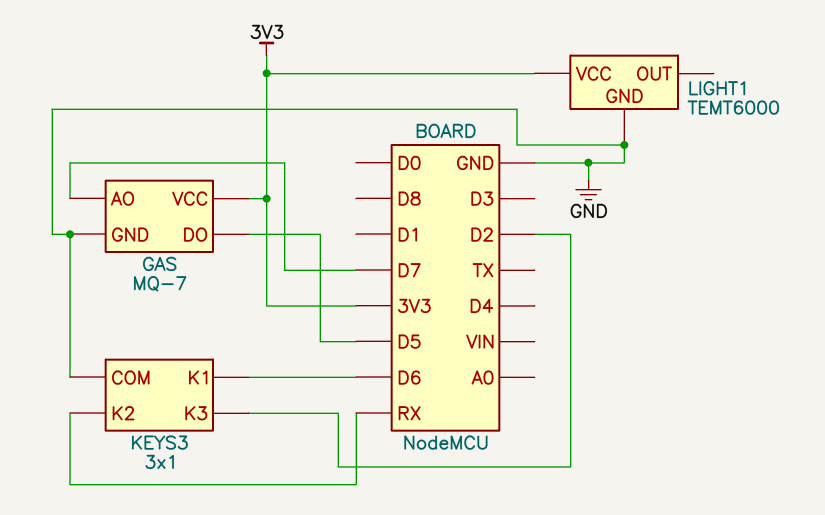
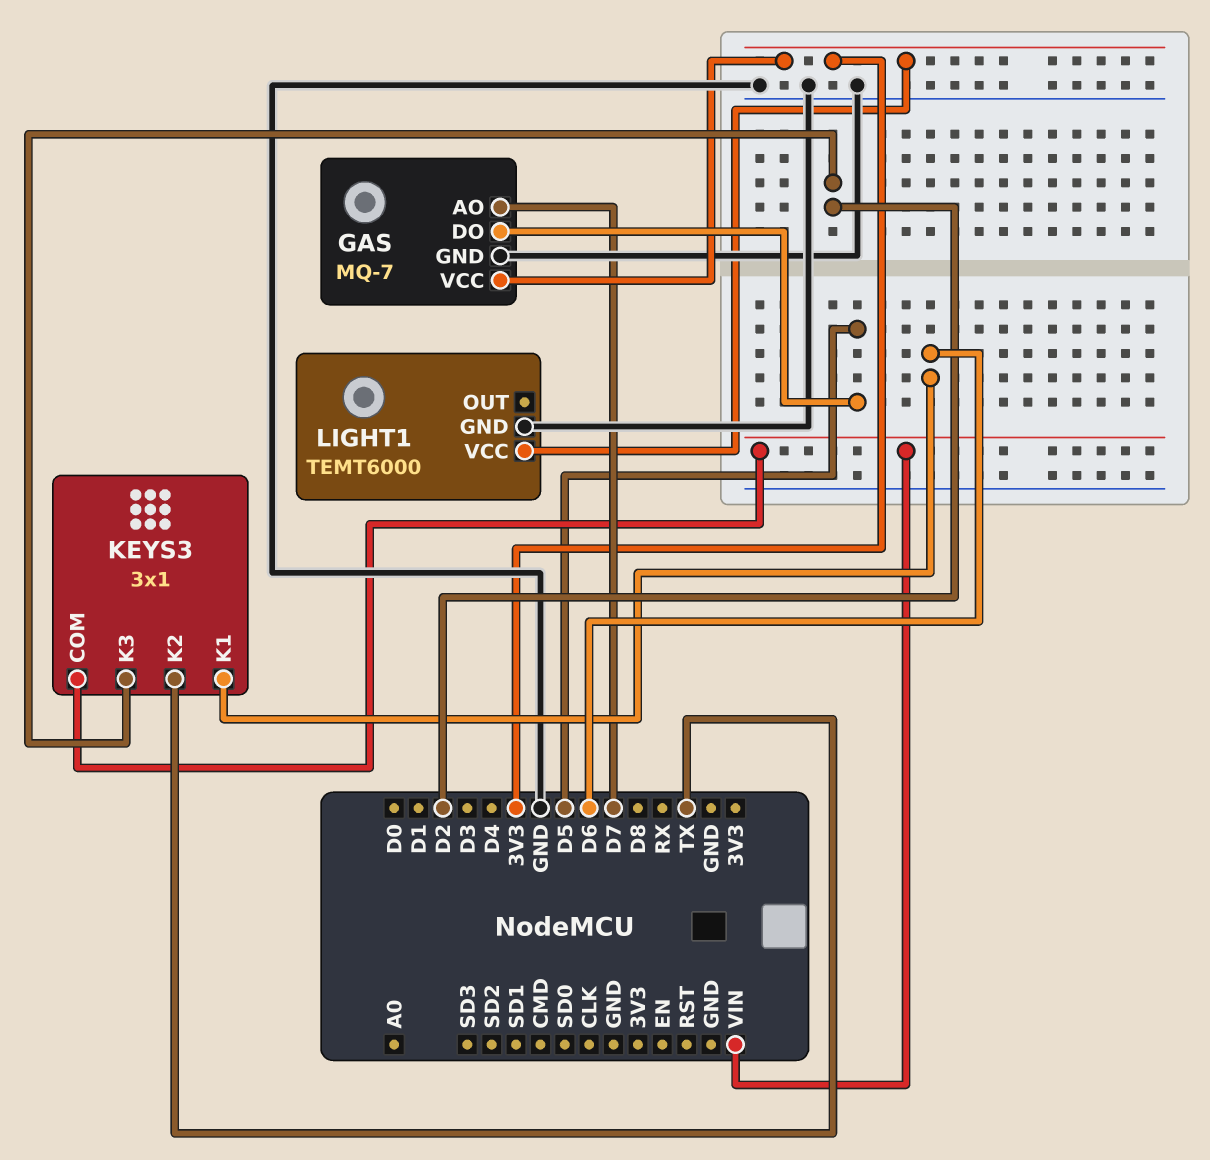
KEYS3 pin COM: GND -> VIN
KEYS3 pin K2: RX -> TX

